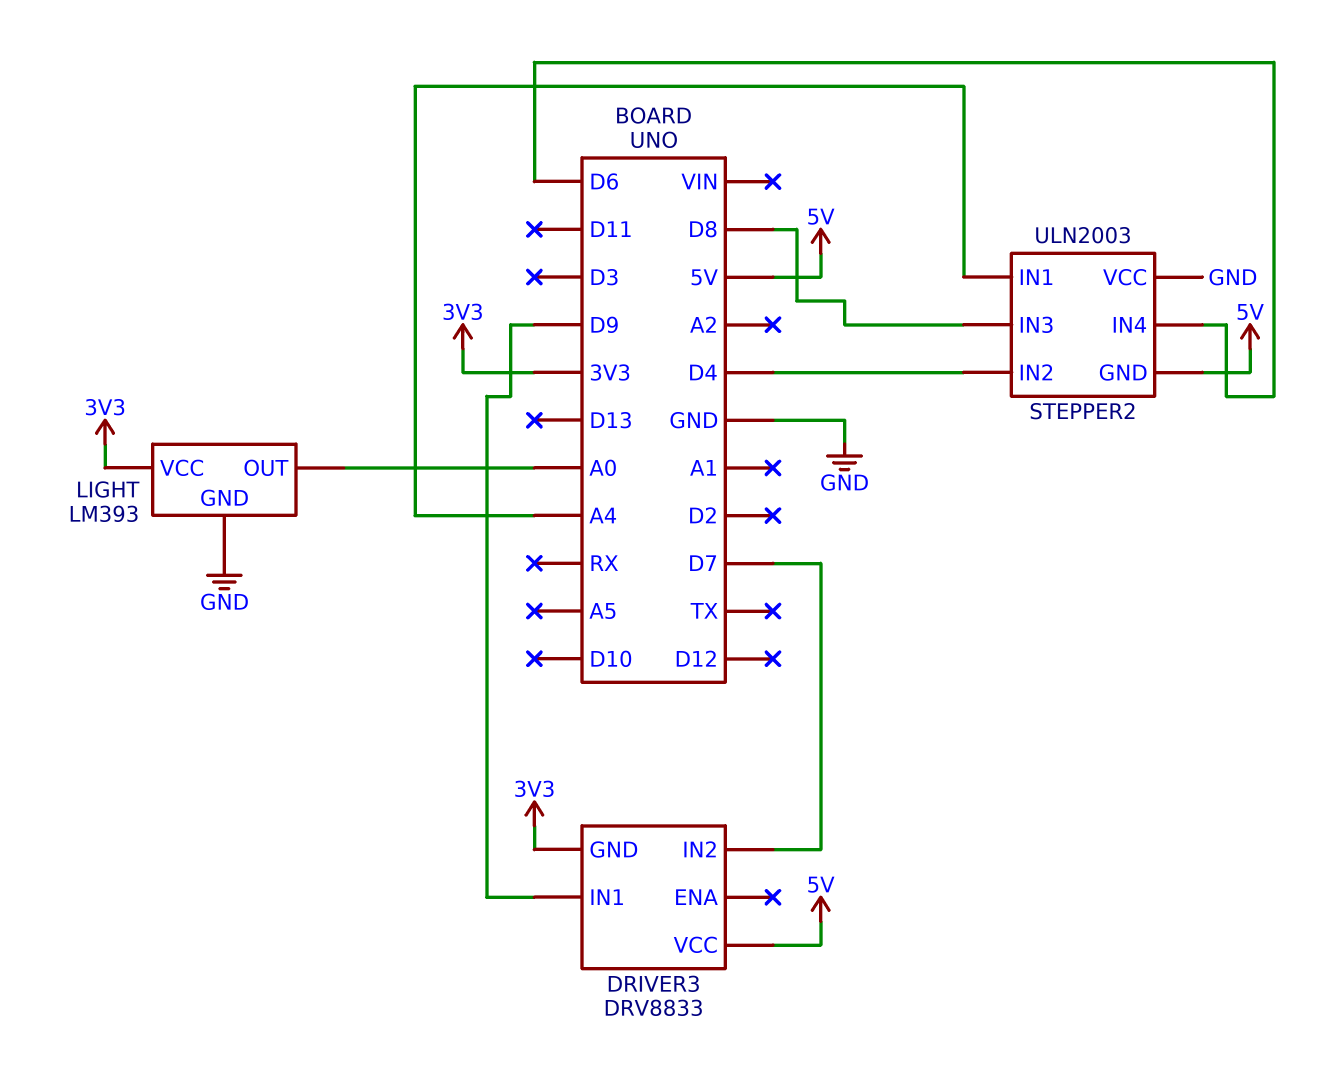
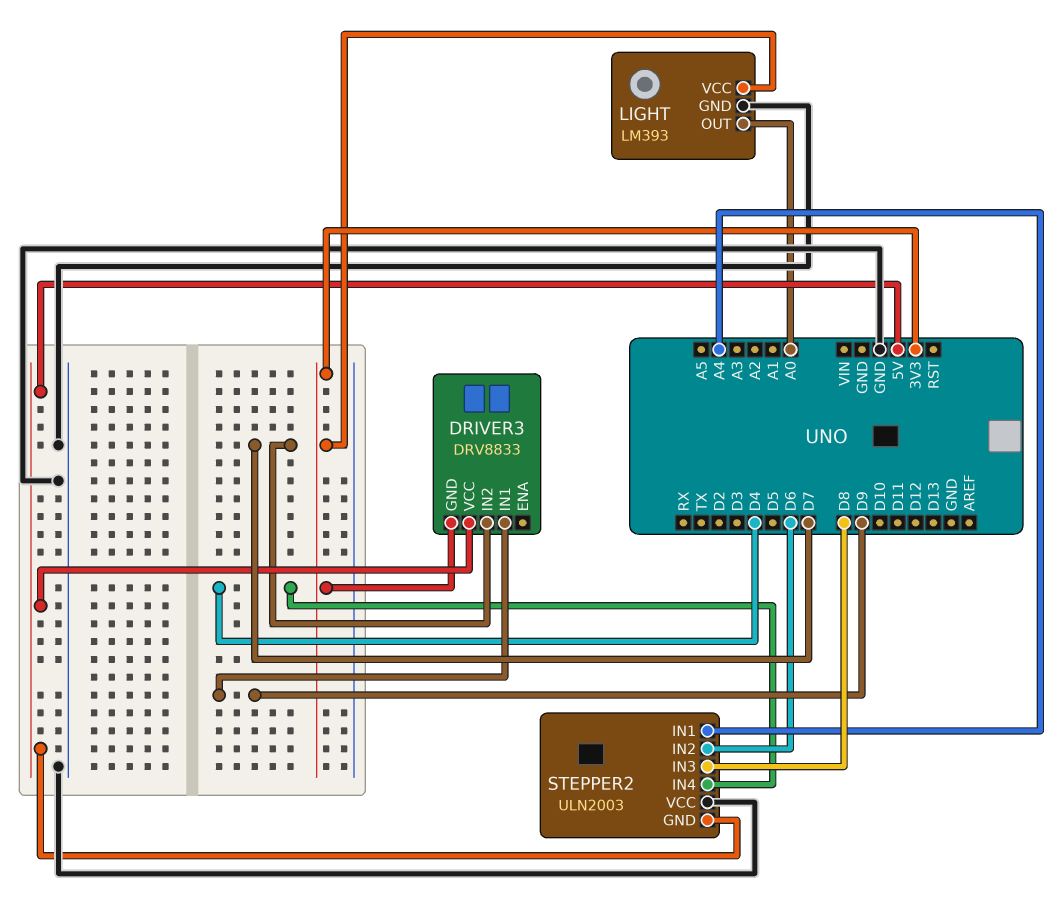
STEPPER2 pin IN2: D4 -> D6
STEPPER2 pin IN4: D6 -> D4

